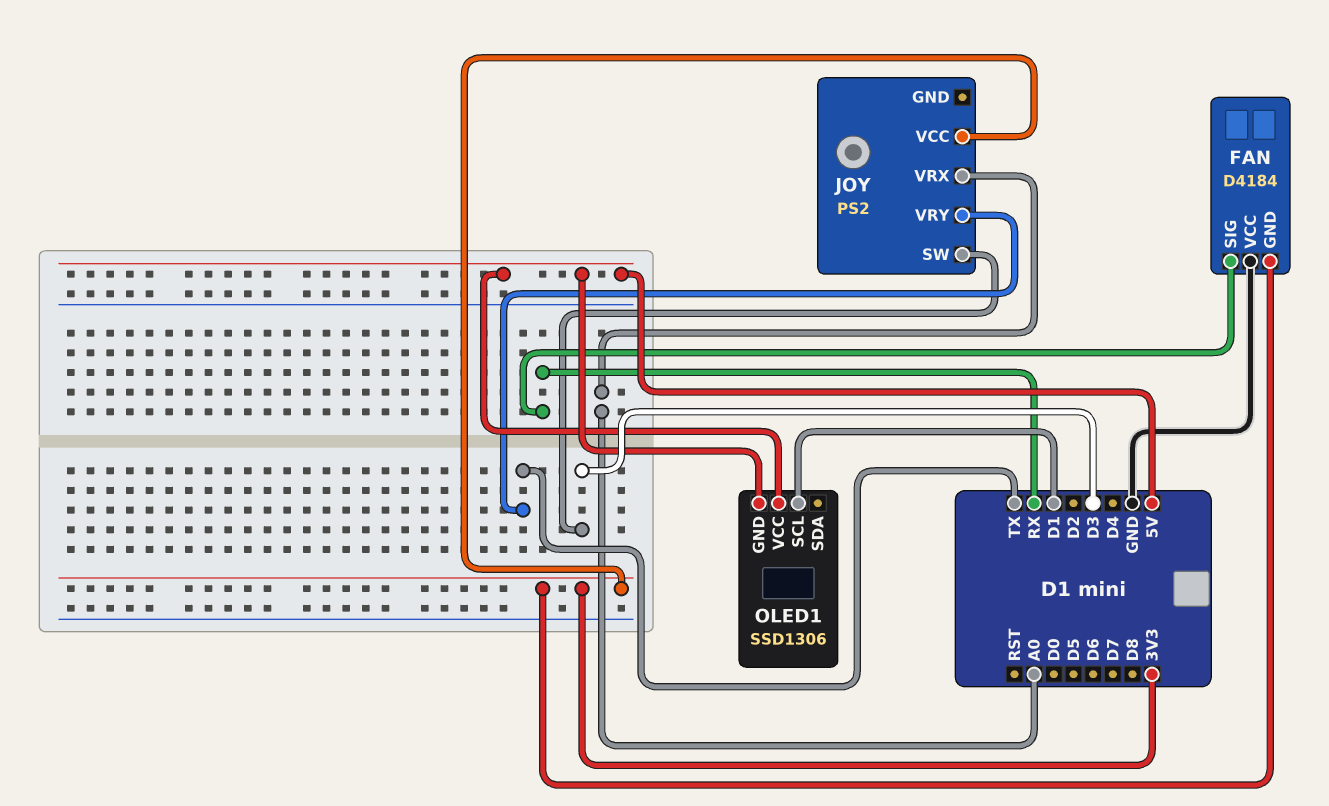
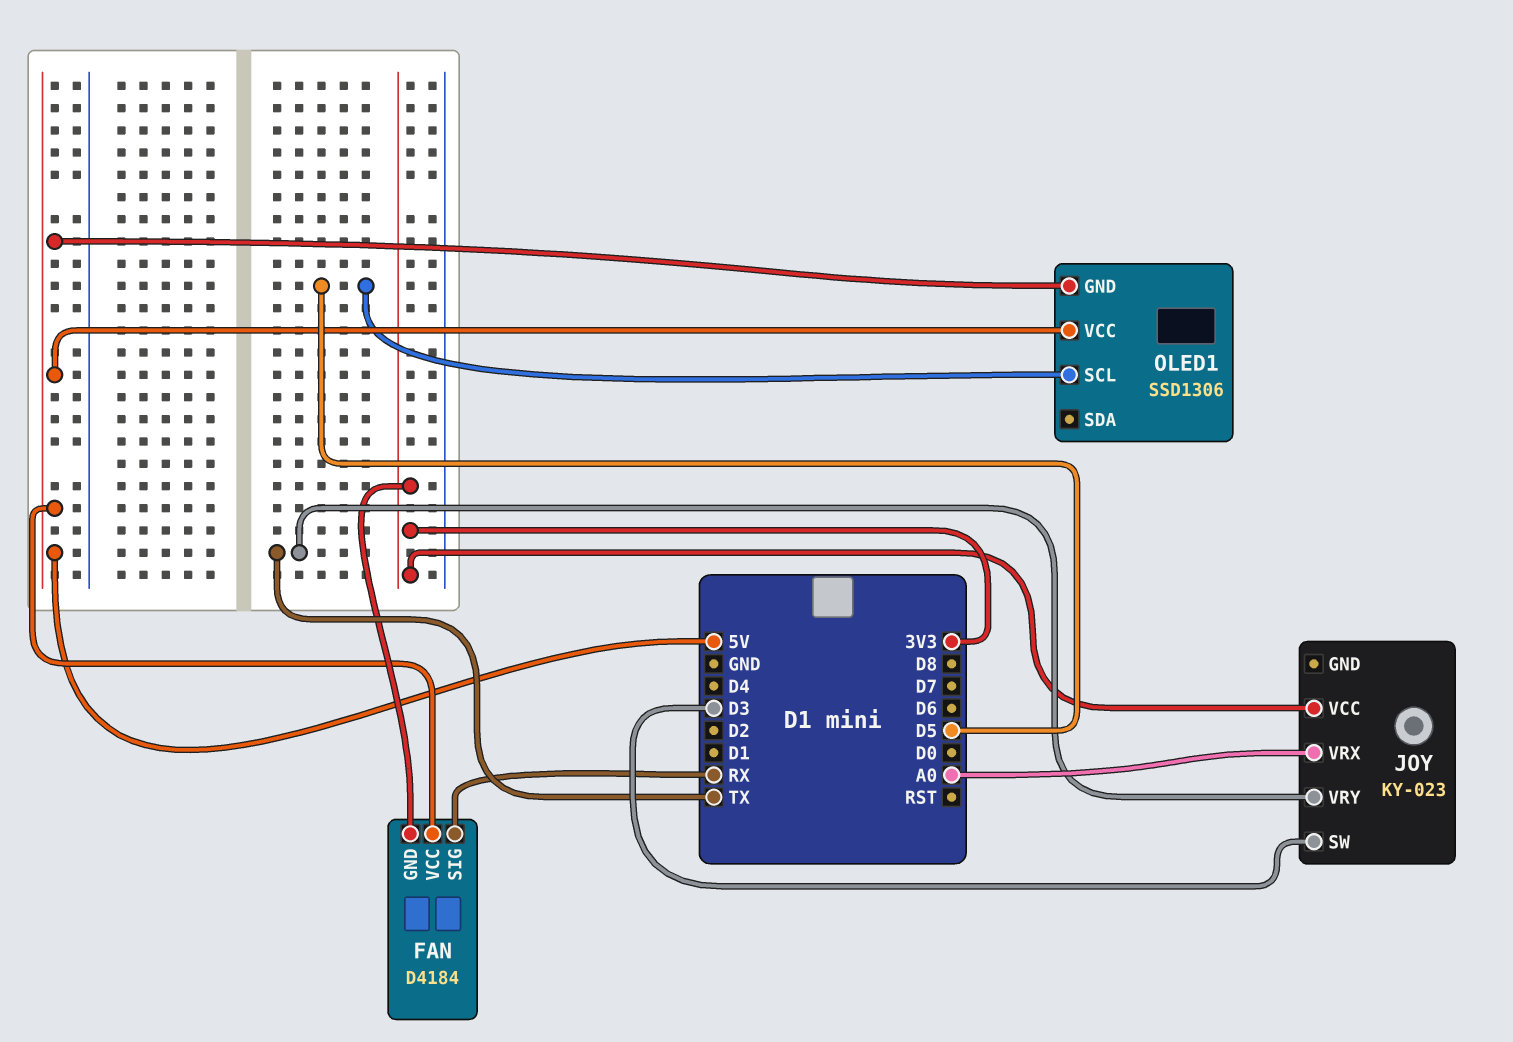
FAN pin VCC: GND -> 5V
JOY: PS2 -> KY-023
OLED1 pin SCL: D1 -> D5

